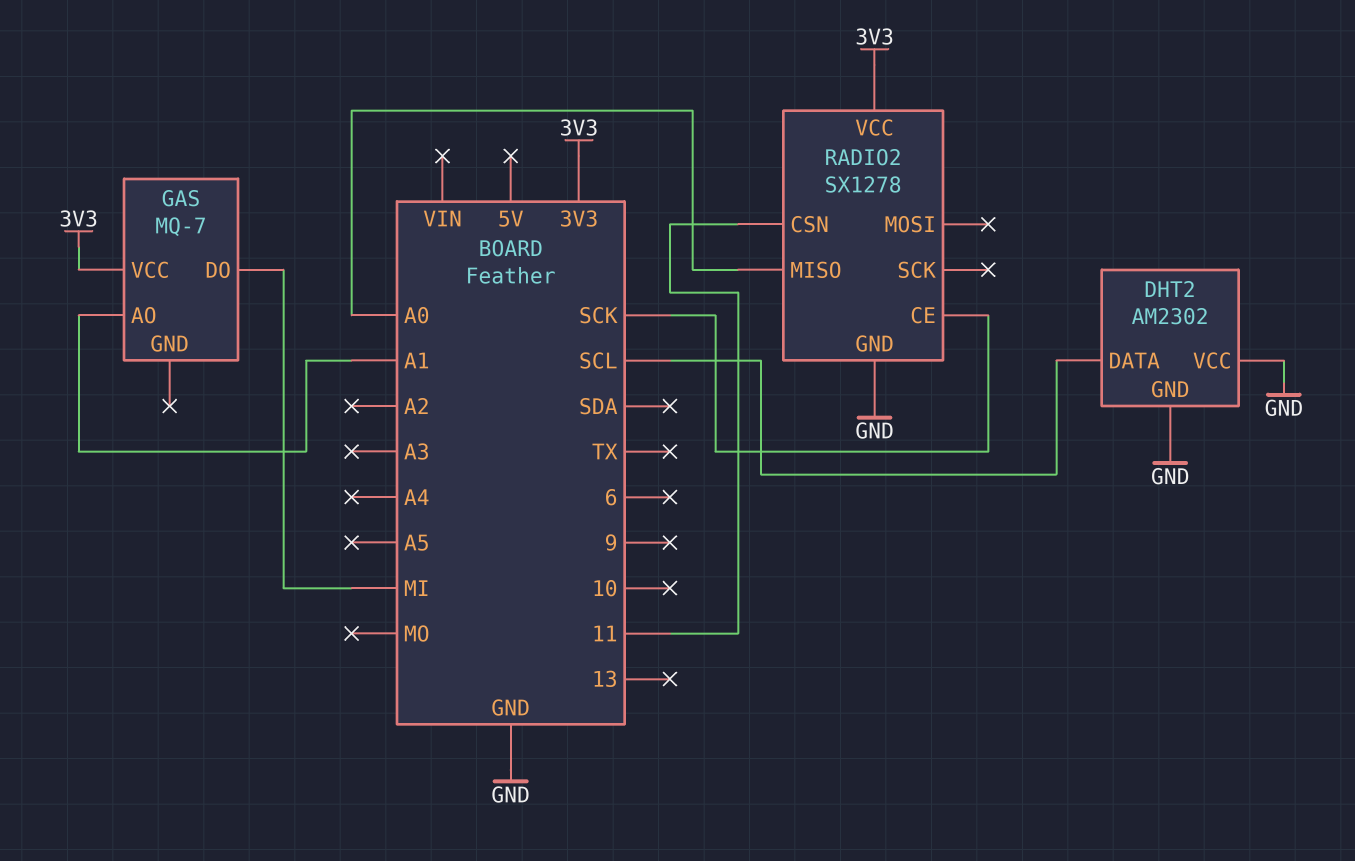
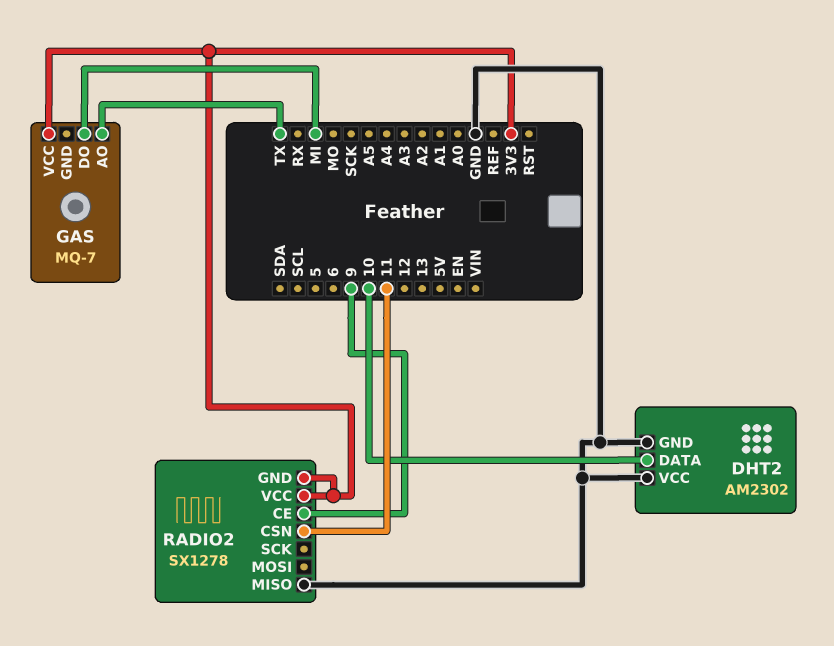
DHT2 pin DATA: SCL -> 10
GAS pin AO: A1 -> TX
RADIO2 pin CE: SCK -> 9
RADIO2 pin GND: GND -> 3V3
RADIO2 pin MISO: A0 -> GND

